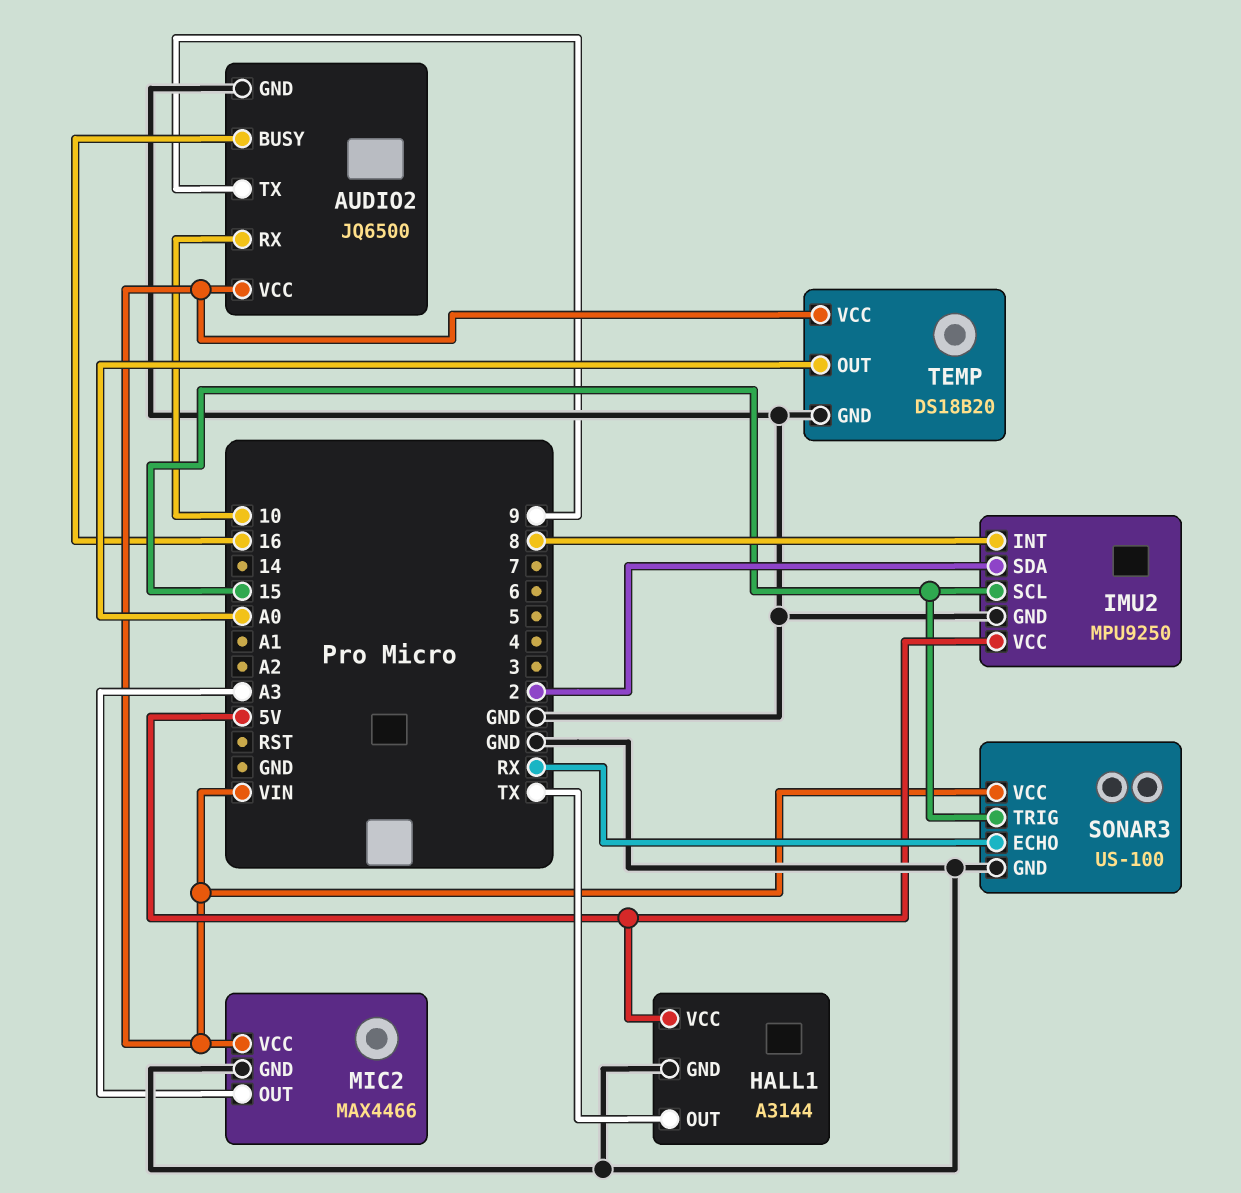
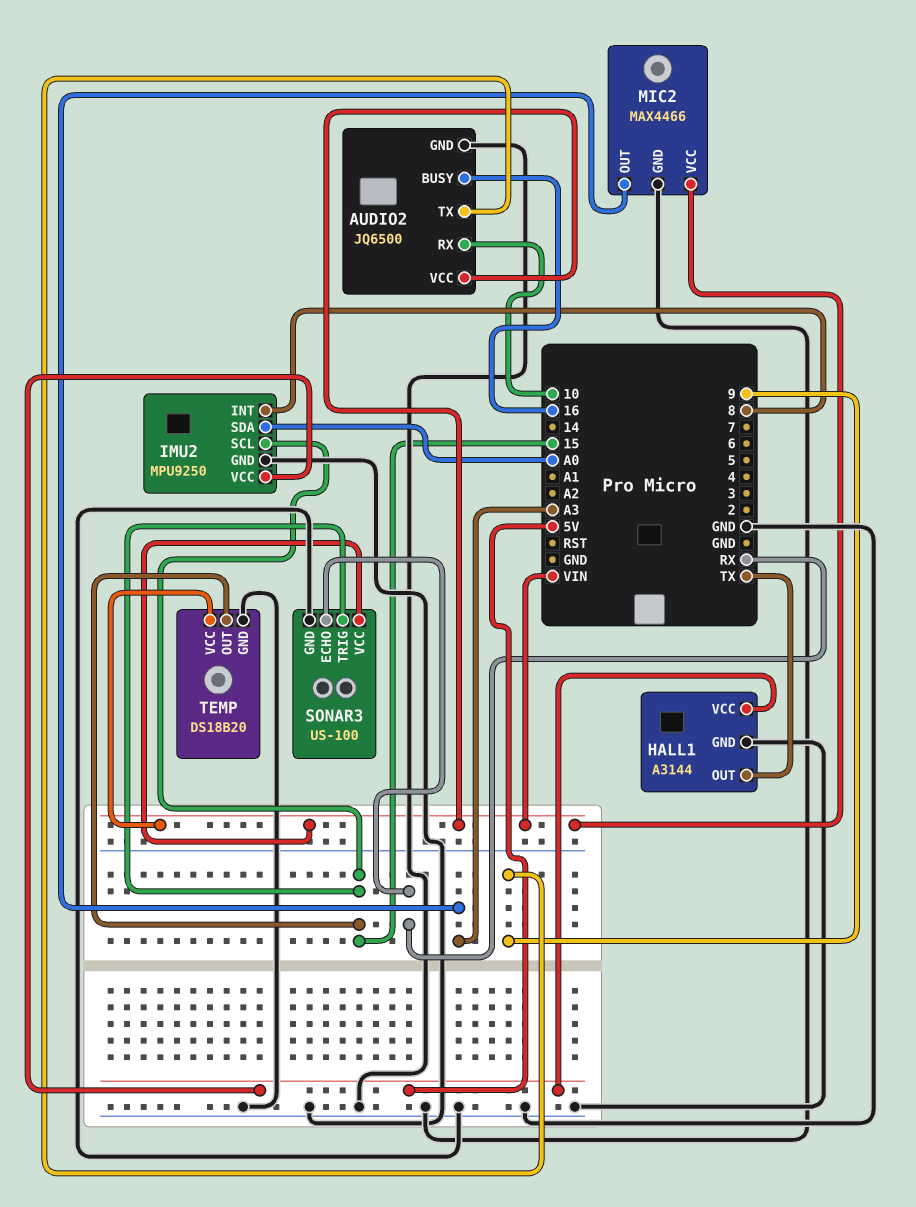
IMU2 pin SDA: 2 -> A0
TEMP pin OUT: A0 -> 15

